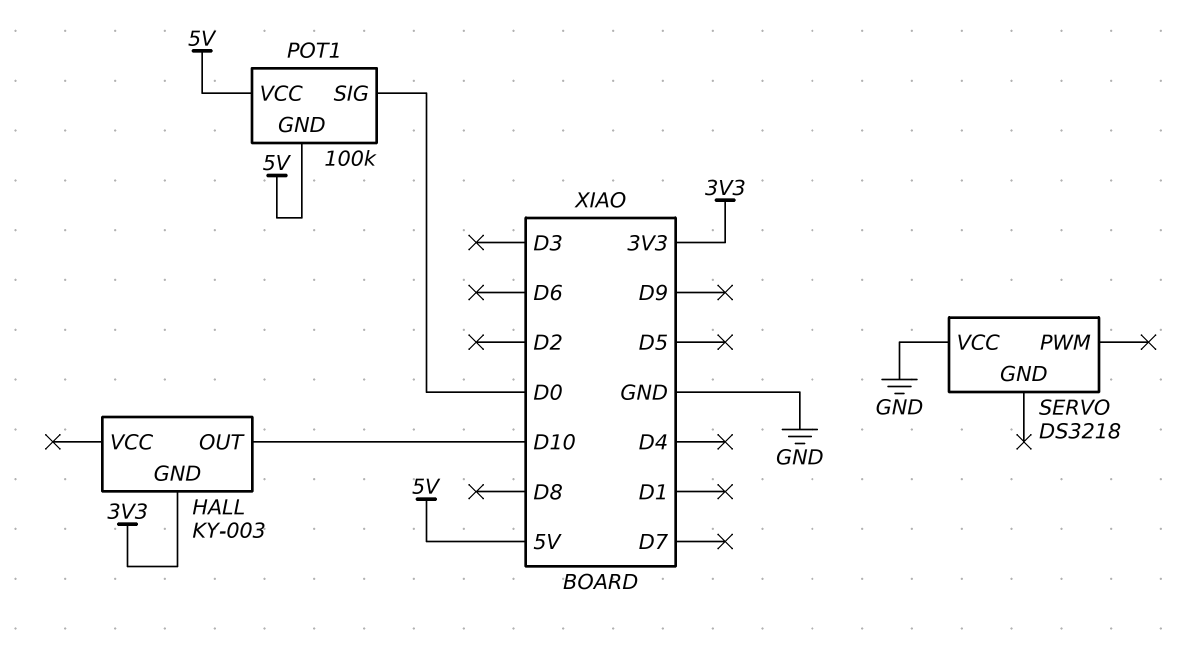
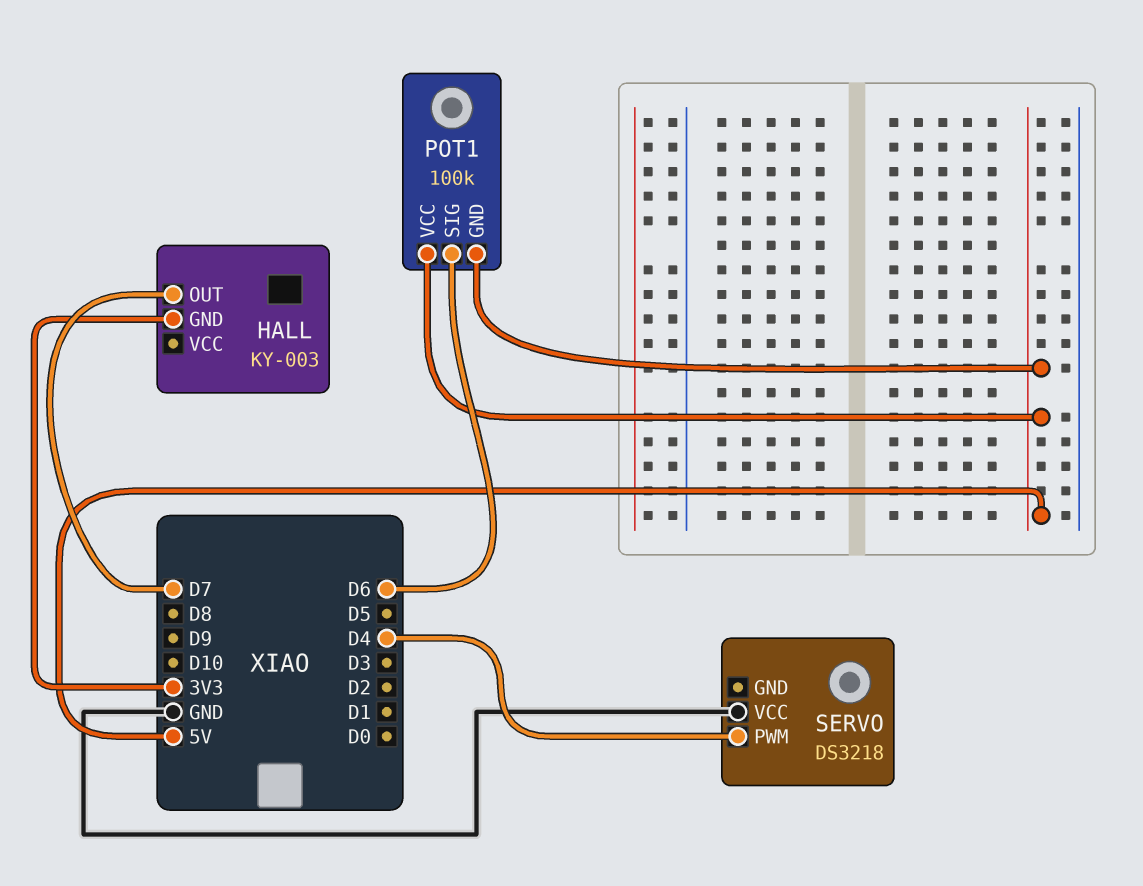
HALL pin OUT: D10 -> D7
POT1 pin SIG: D0 -> D6
SERVO pin PWM: none -> D4

